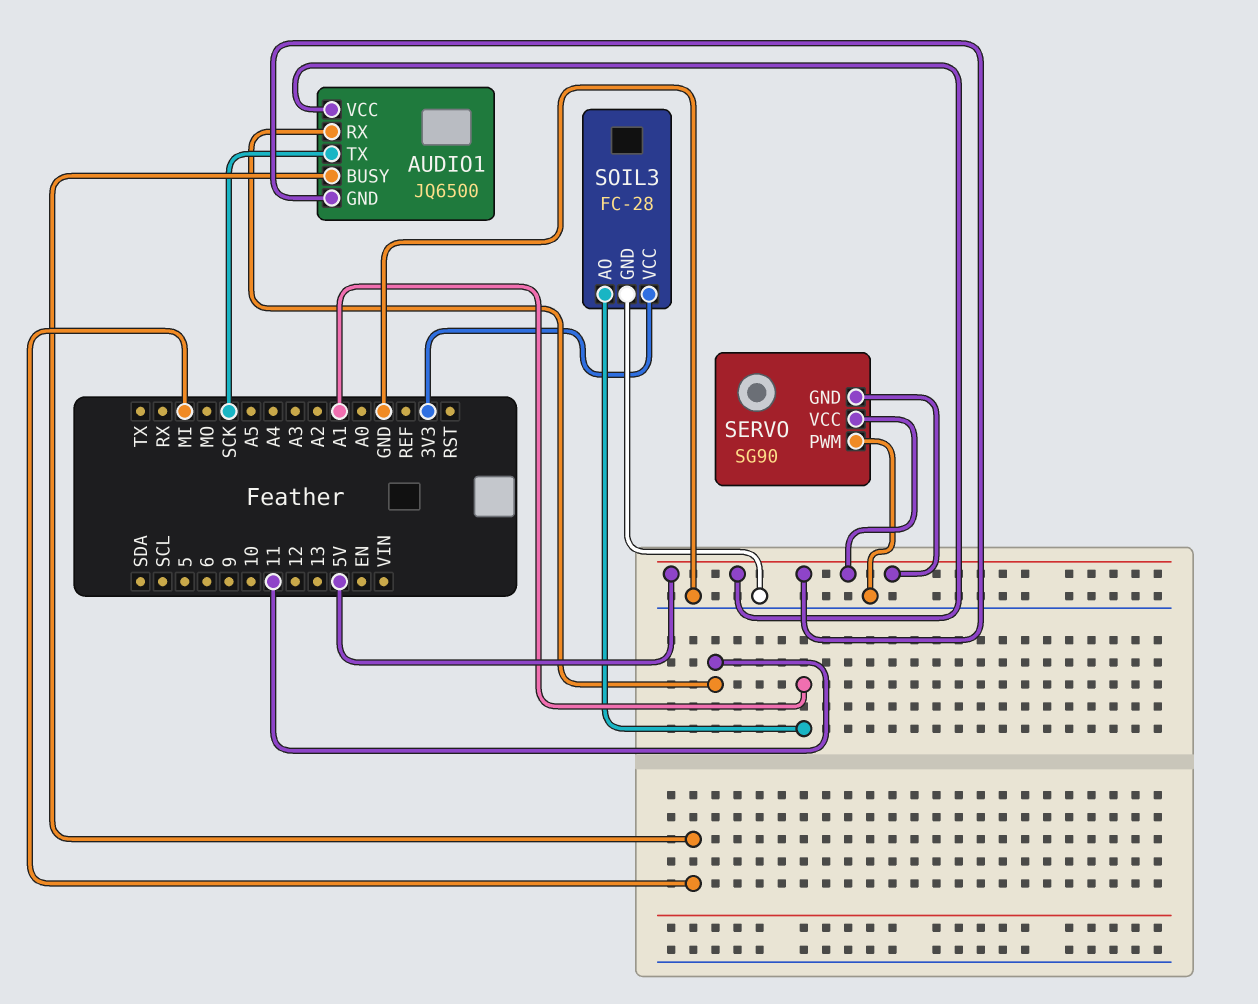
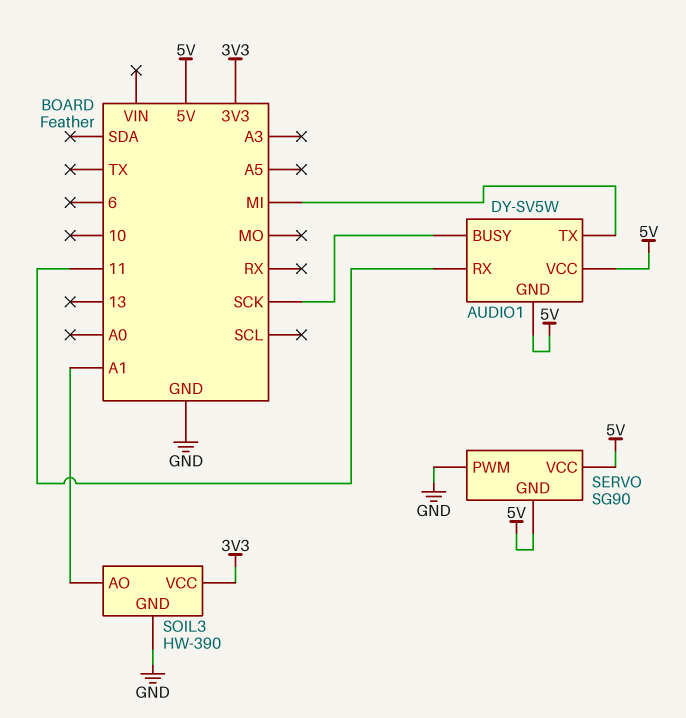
AUDIO1: JQ6500 -> DY-SV5W
AUDIO1 pin BUSY: MI -> SCK
AUDIO1 pin TX: SCK -> MI
SOIL3: FC-28 -> HW-390

